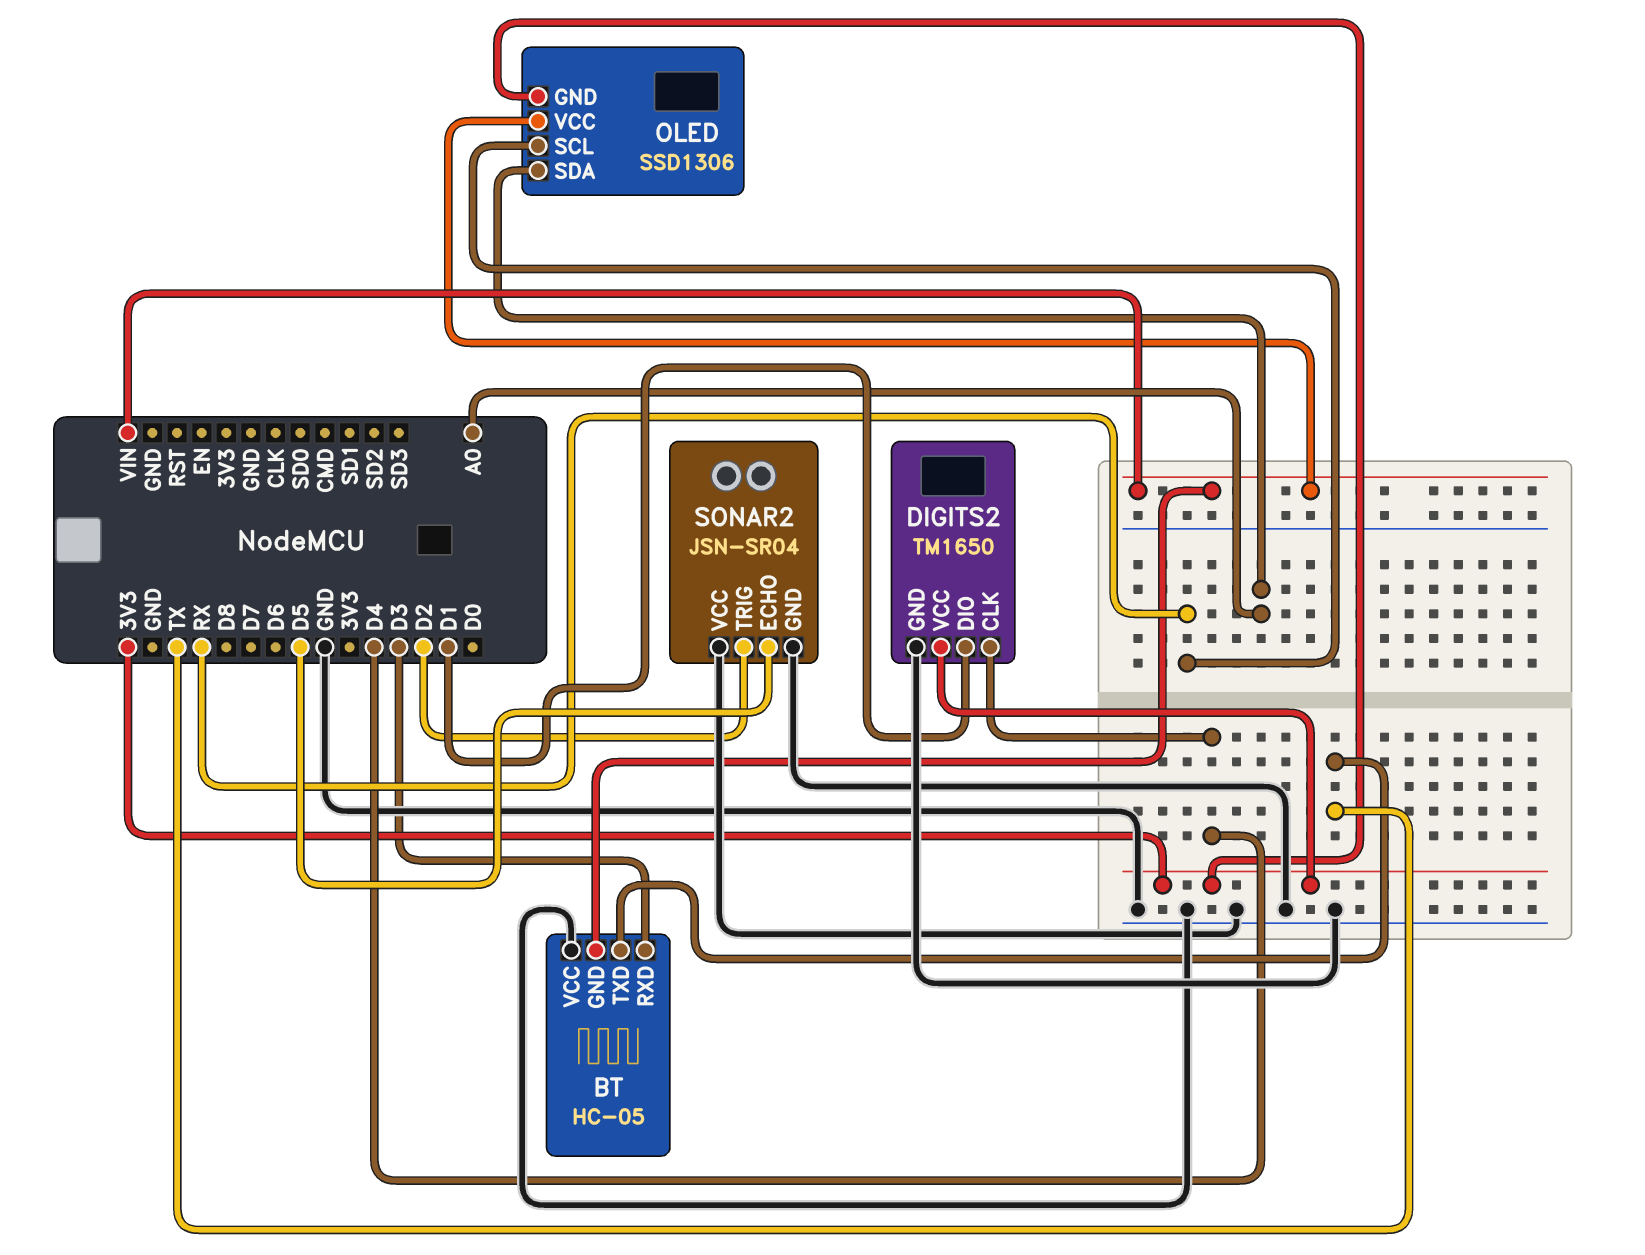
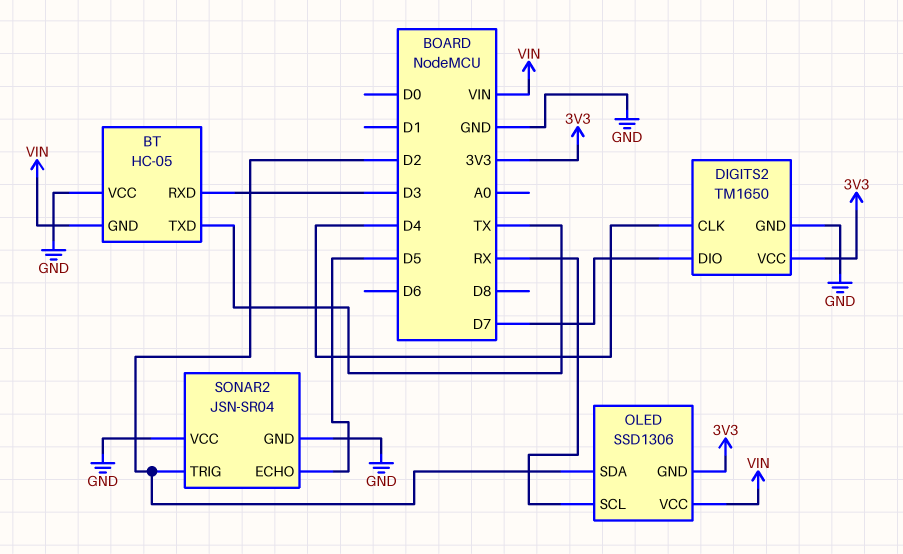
DIGITS2 pin DIO: D1 -> D7
OLED pin SDA: A0 -> D2

